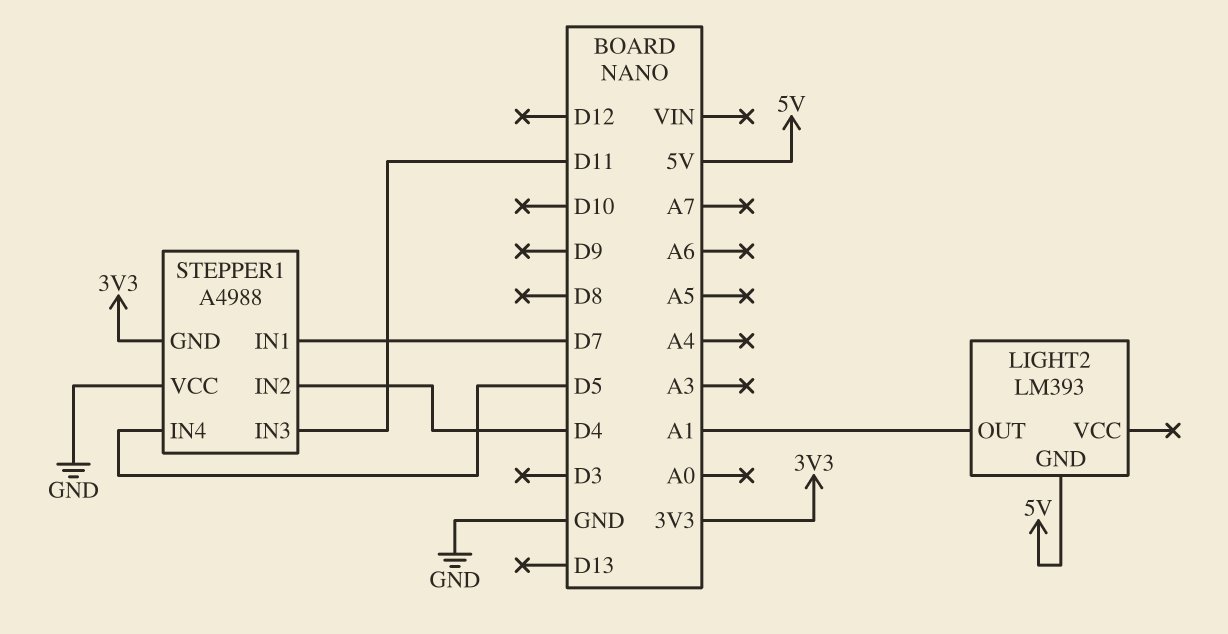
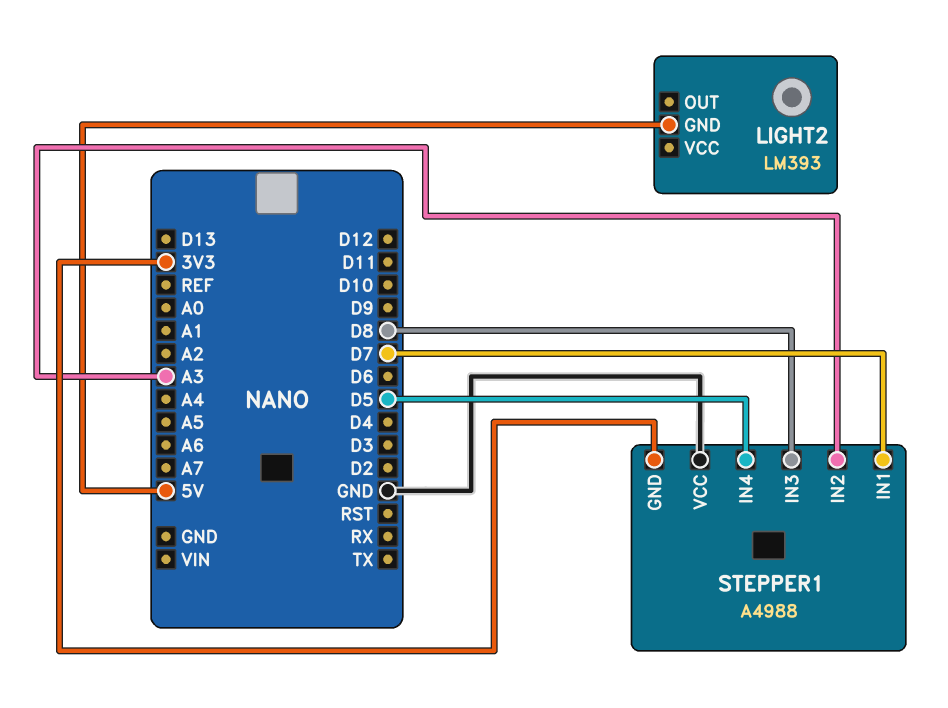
LIGHT2 pin OUT: A1 -> none
STEPPER1 pin IN2: D4 -> A3
STEPPER1 pin IN3: D11 -> D8

